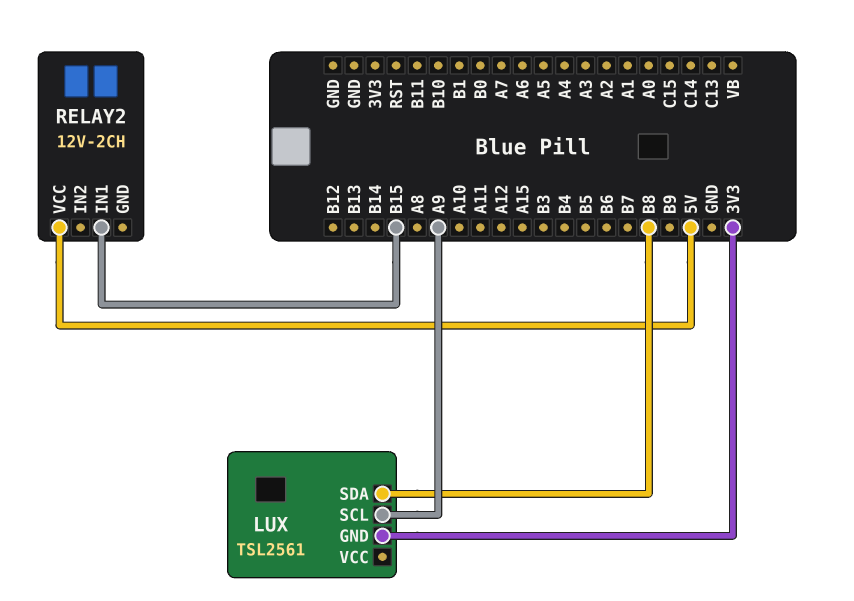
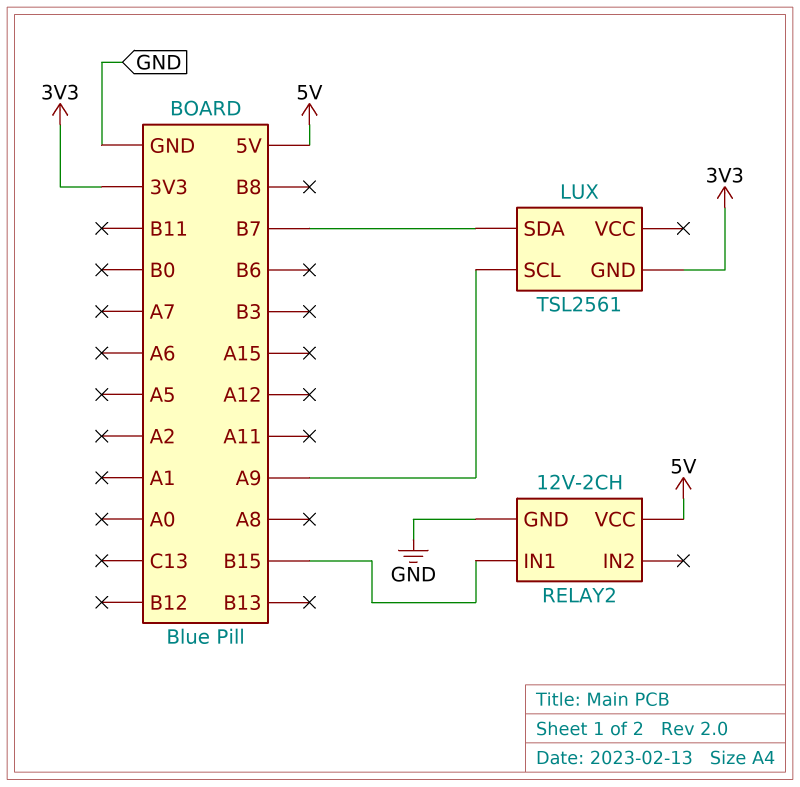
LUX pin SDA: B8 -> B7
RELAY2 pin GND: none -> GND

